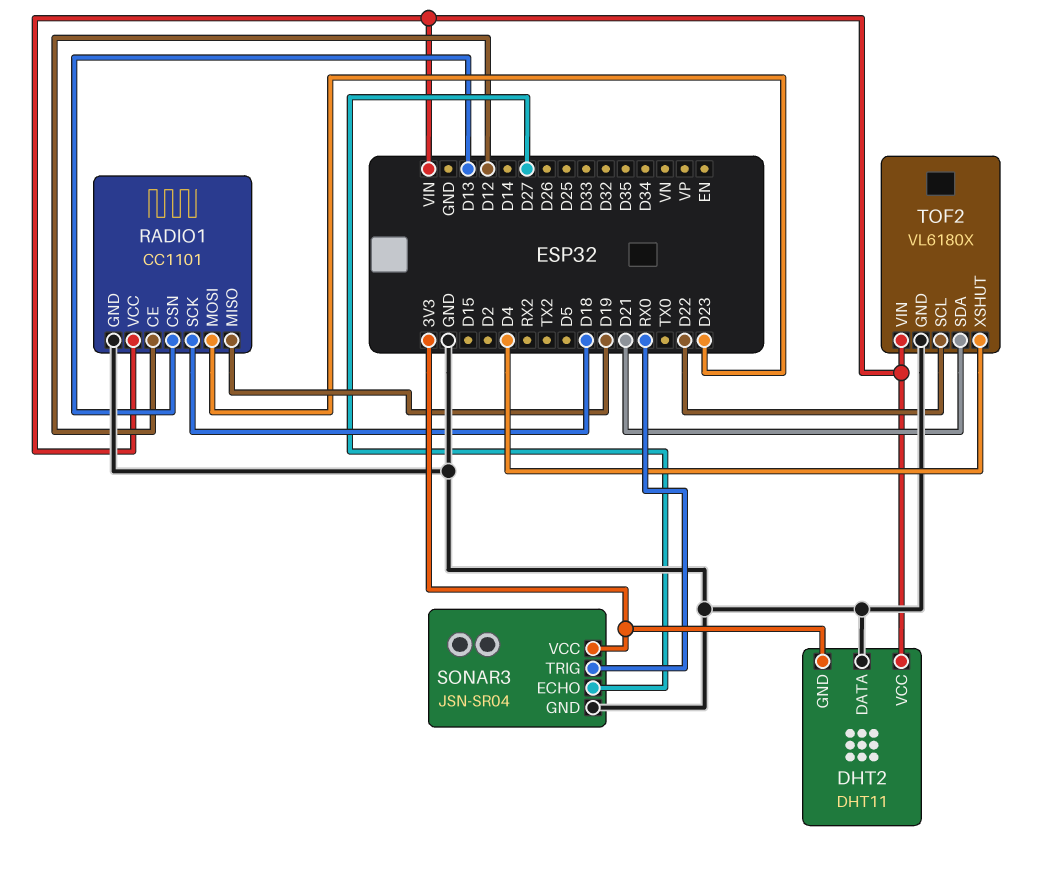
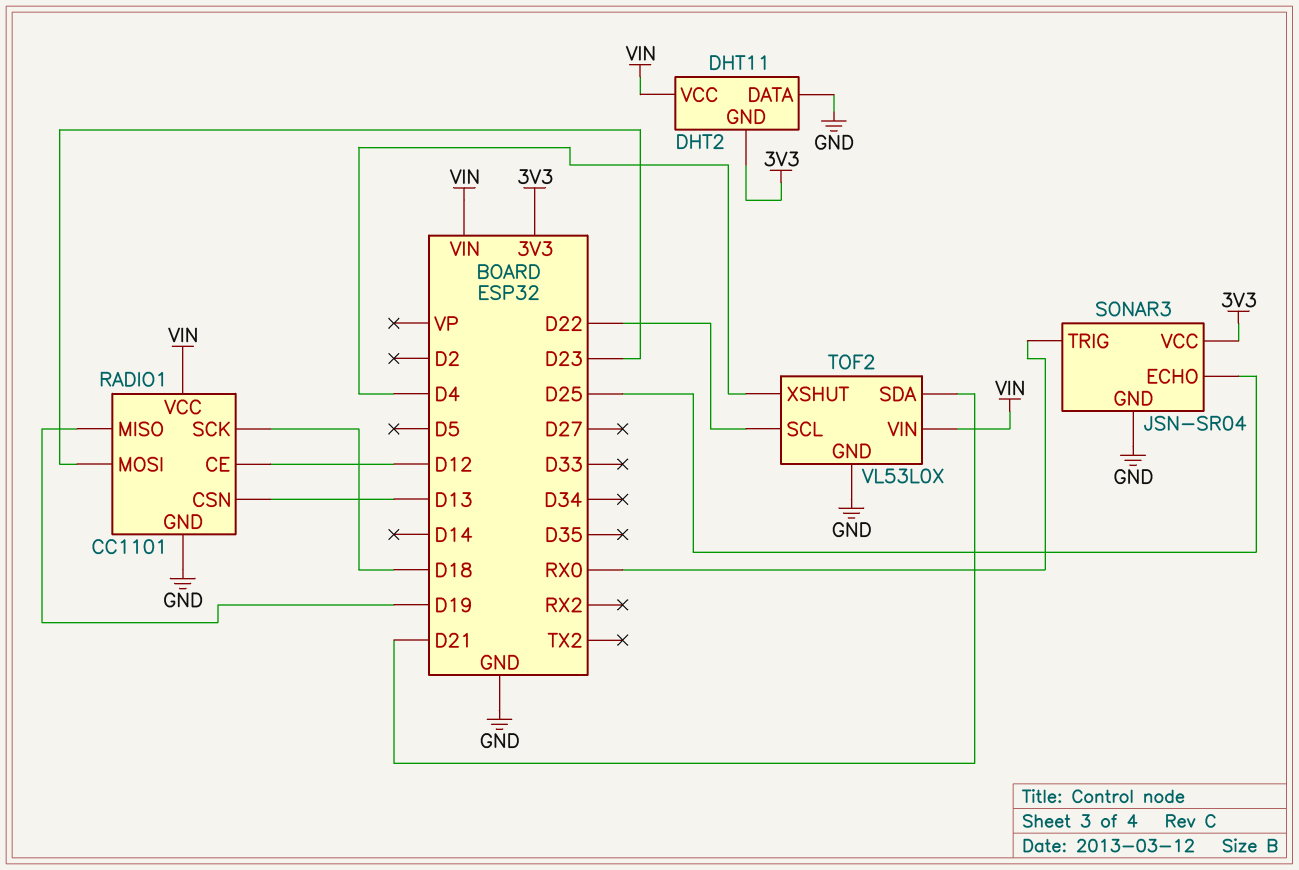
SONAR3 pin ECHO: D27 -> D25
TOF2: VL6180X -> VL53L0X

